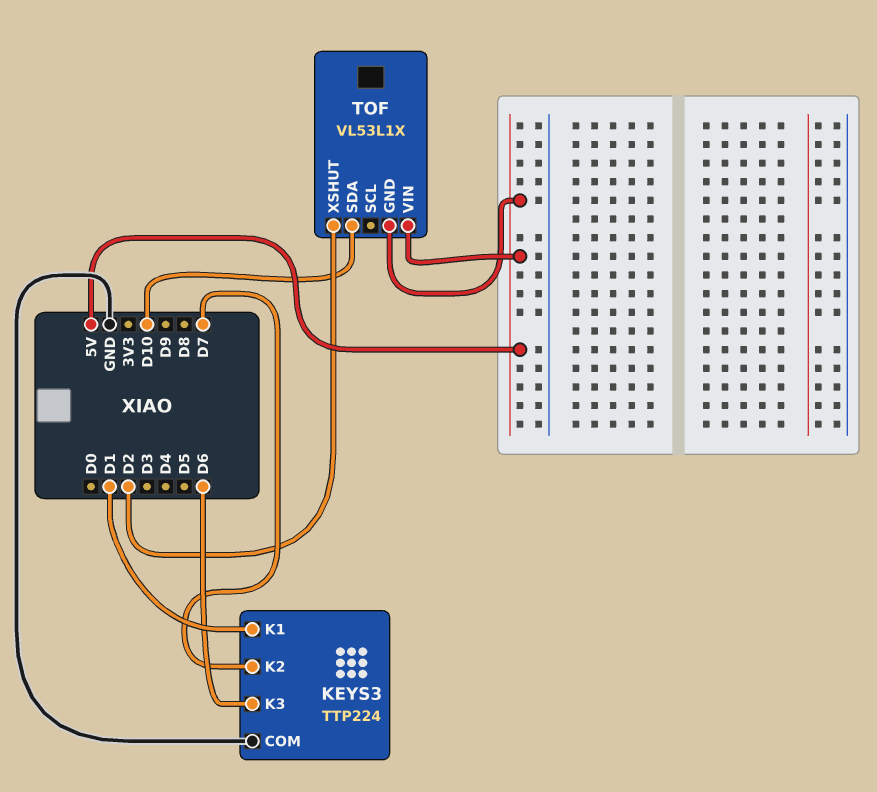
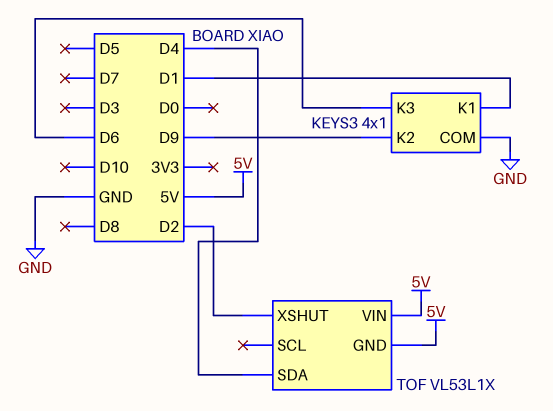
KEYS3: TTP224 -> 4x1
KEYS3 pin K2: D7 -> D9
TOF pin SDA: D10 -> D4

